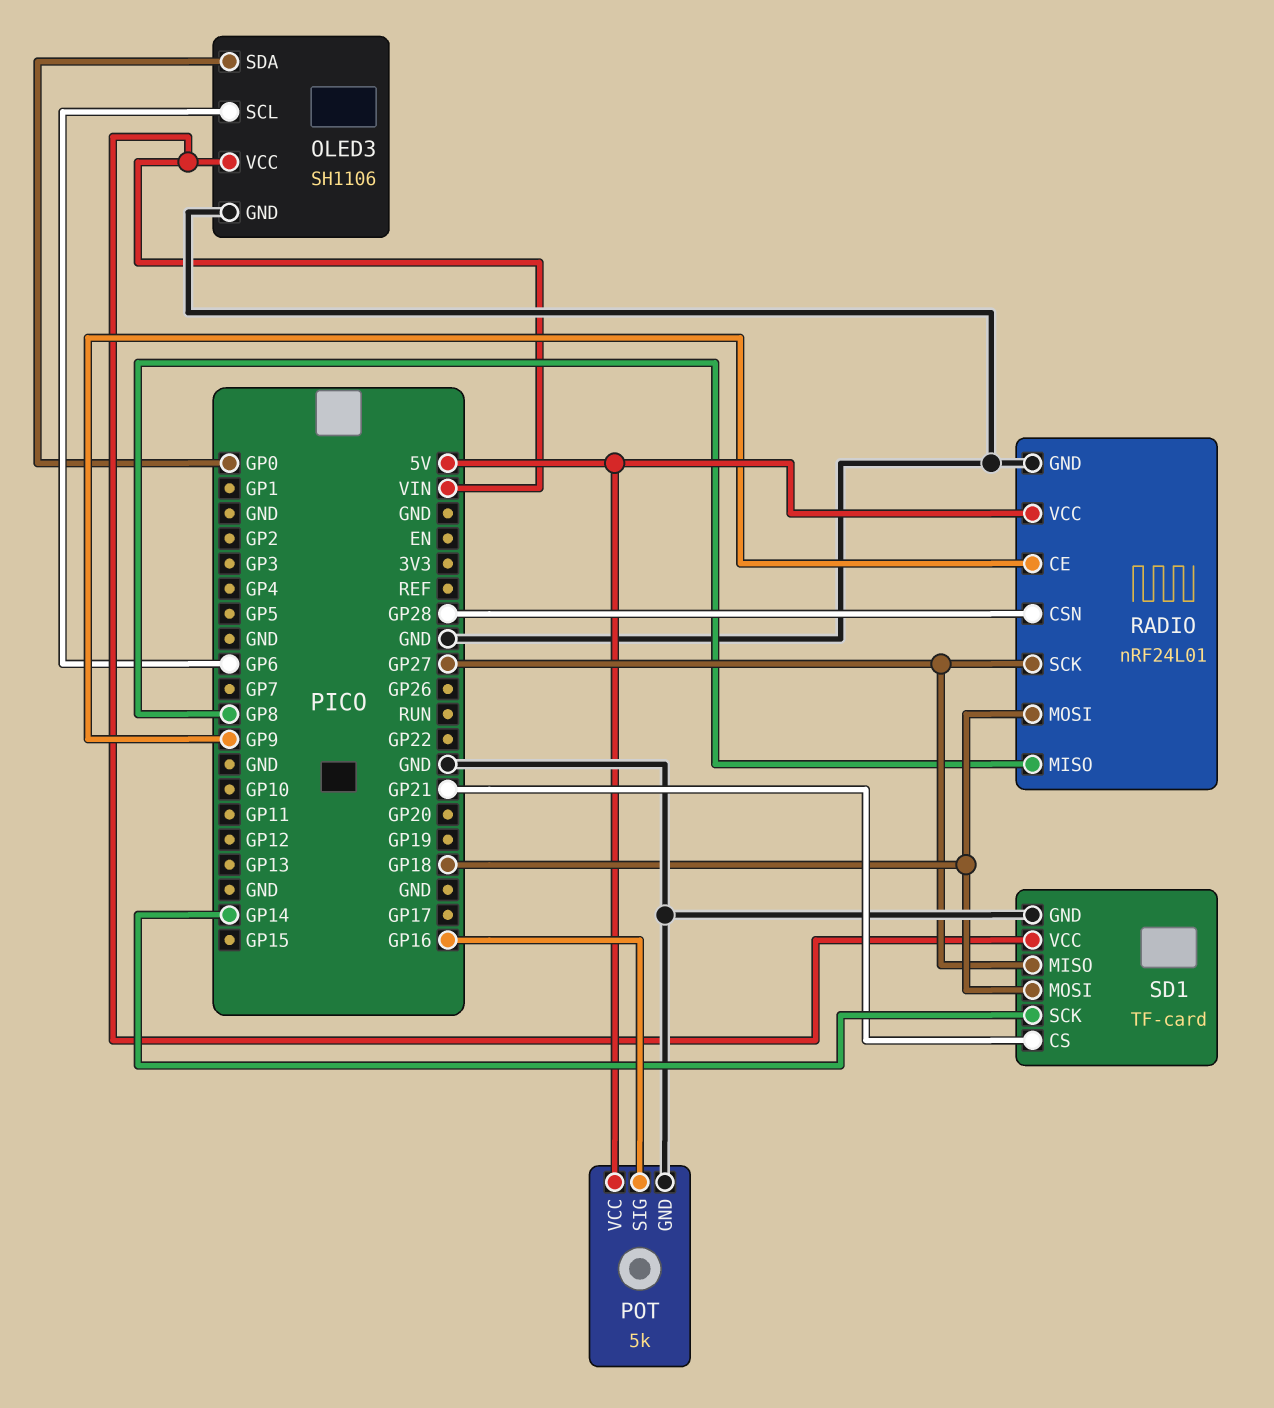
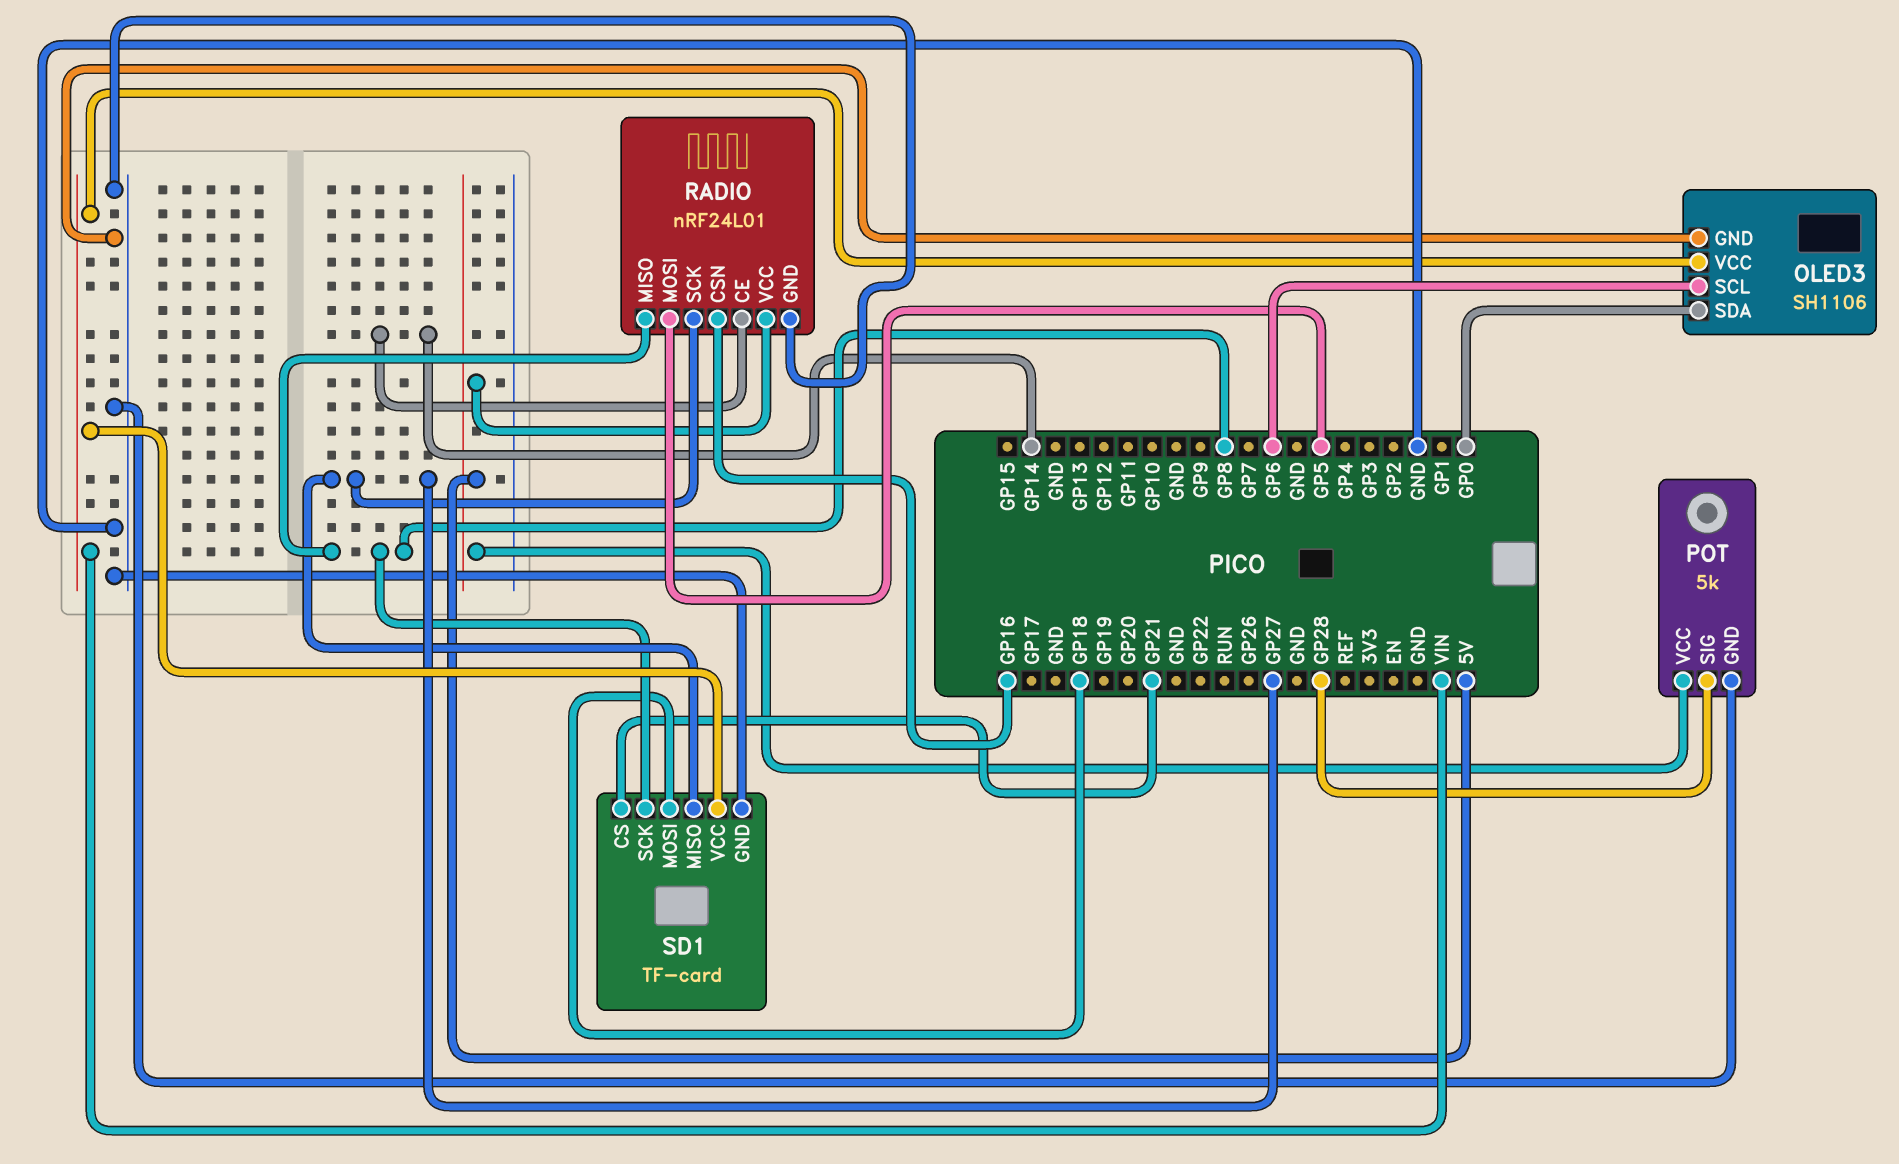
POT pin SIG: GP16 -> GP28
RADIO pin CE: GP9 -> GP14
RADIO pin CSN: GP28 -> GP16
RADIO pin MOSI: GP18 -> GP5
SD1 pin SCK: GP14 -> GP8

